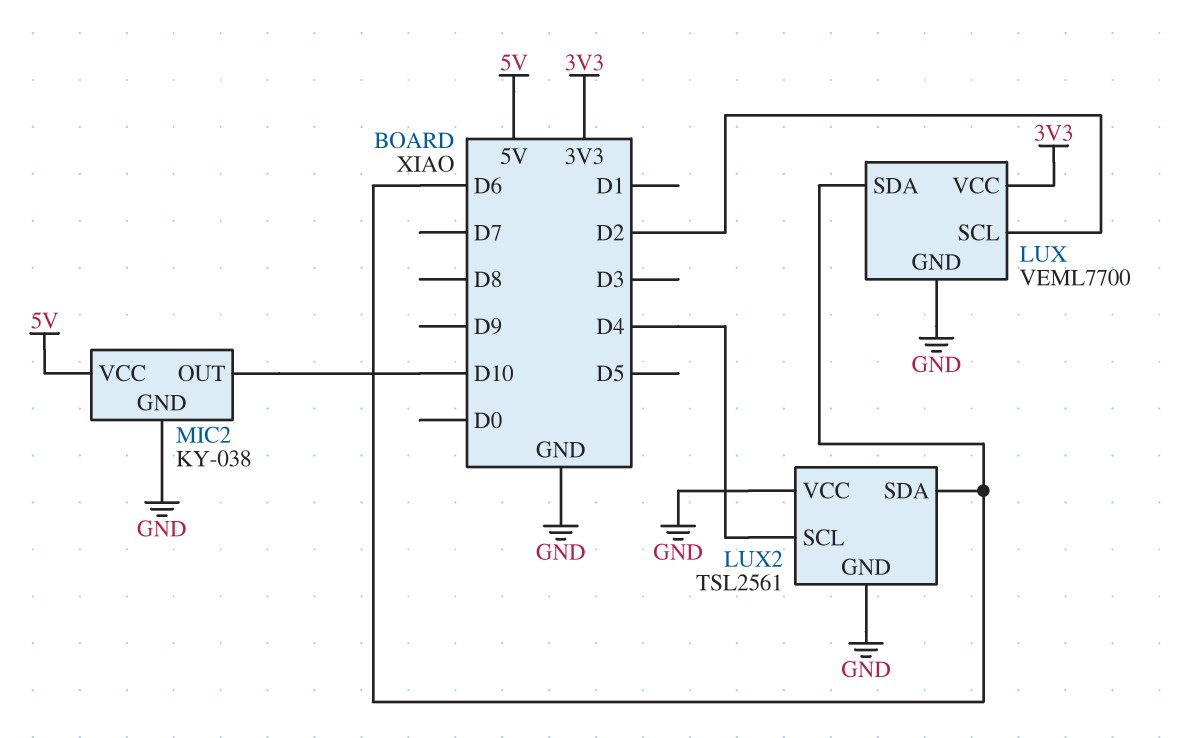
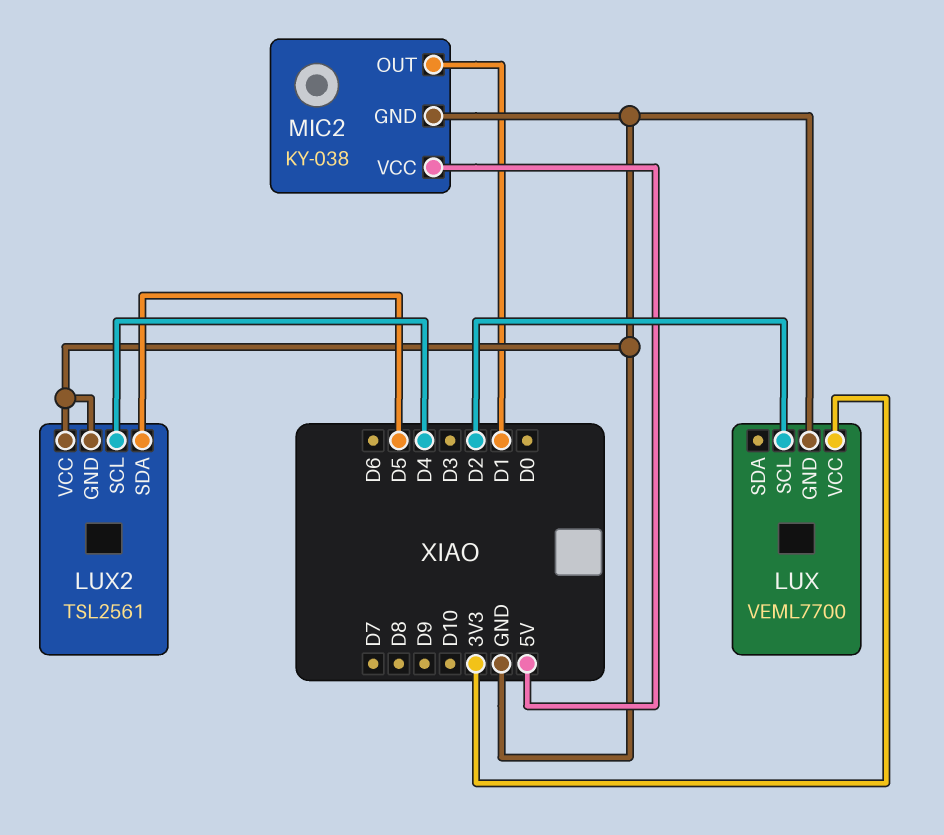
LUX pin SDA: D6 -> none
LUX2 pin SDA: D6 -> D5
MIC2 pin OUT: D10 -> D1

